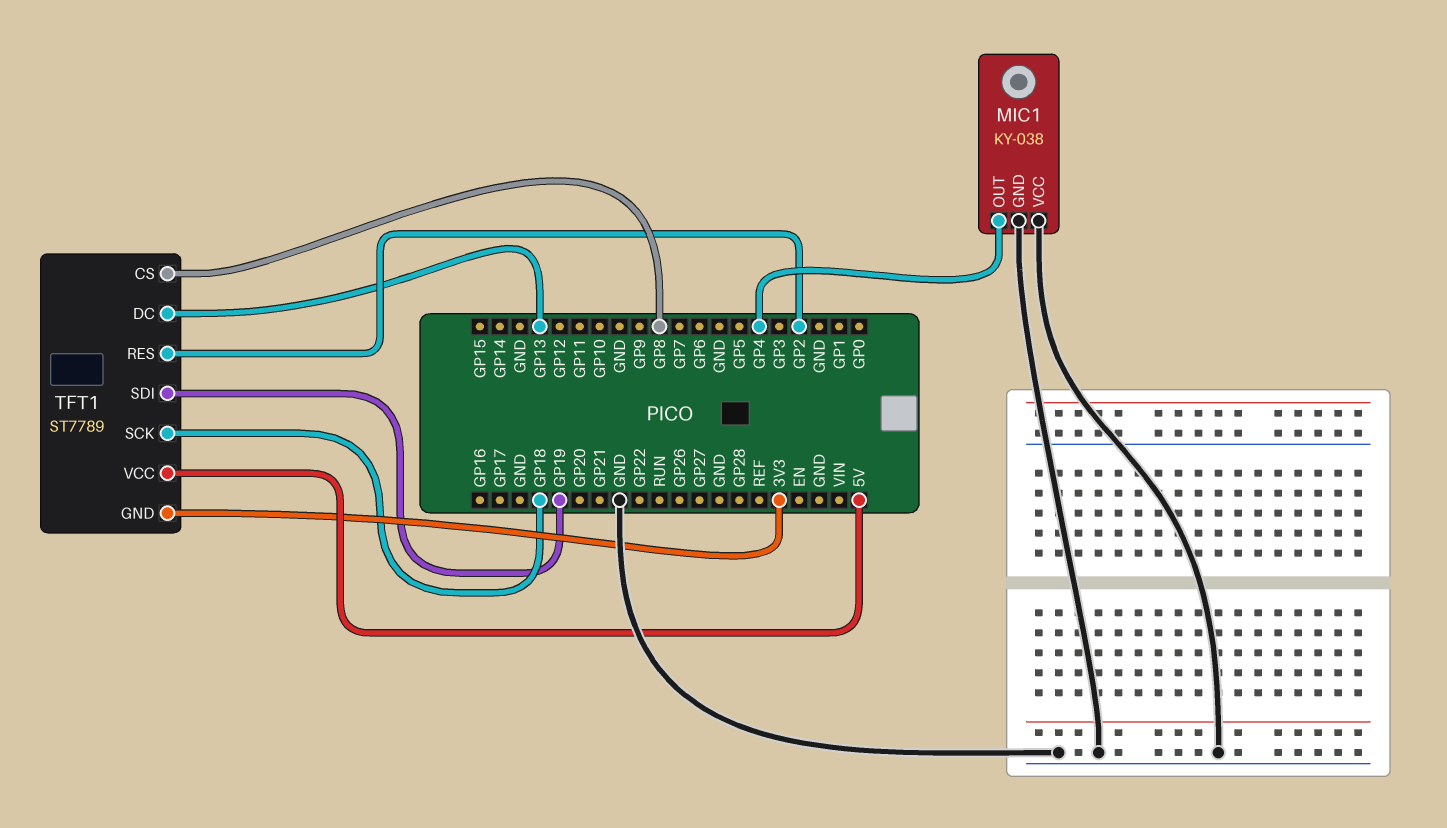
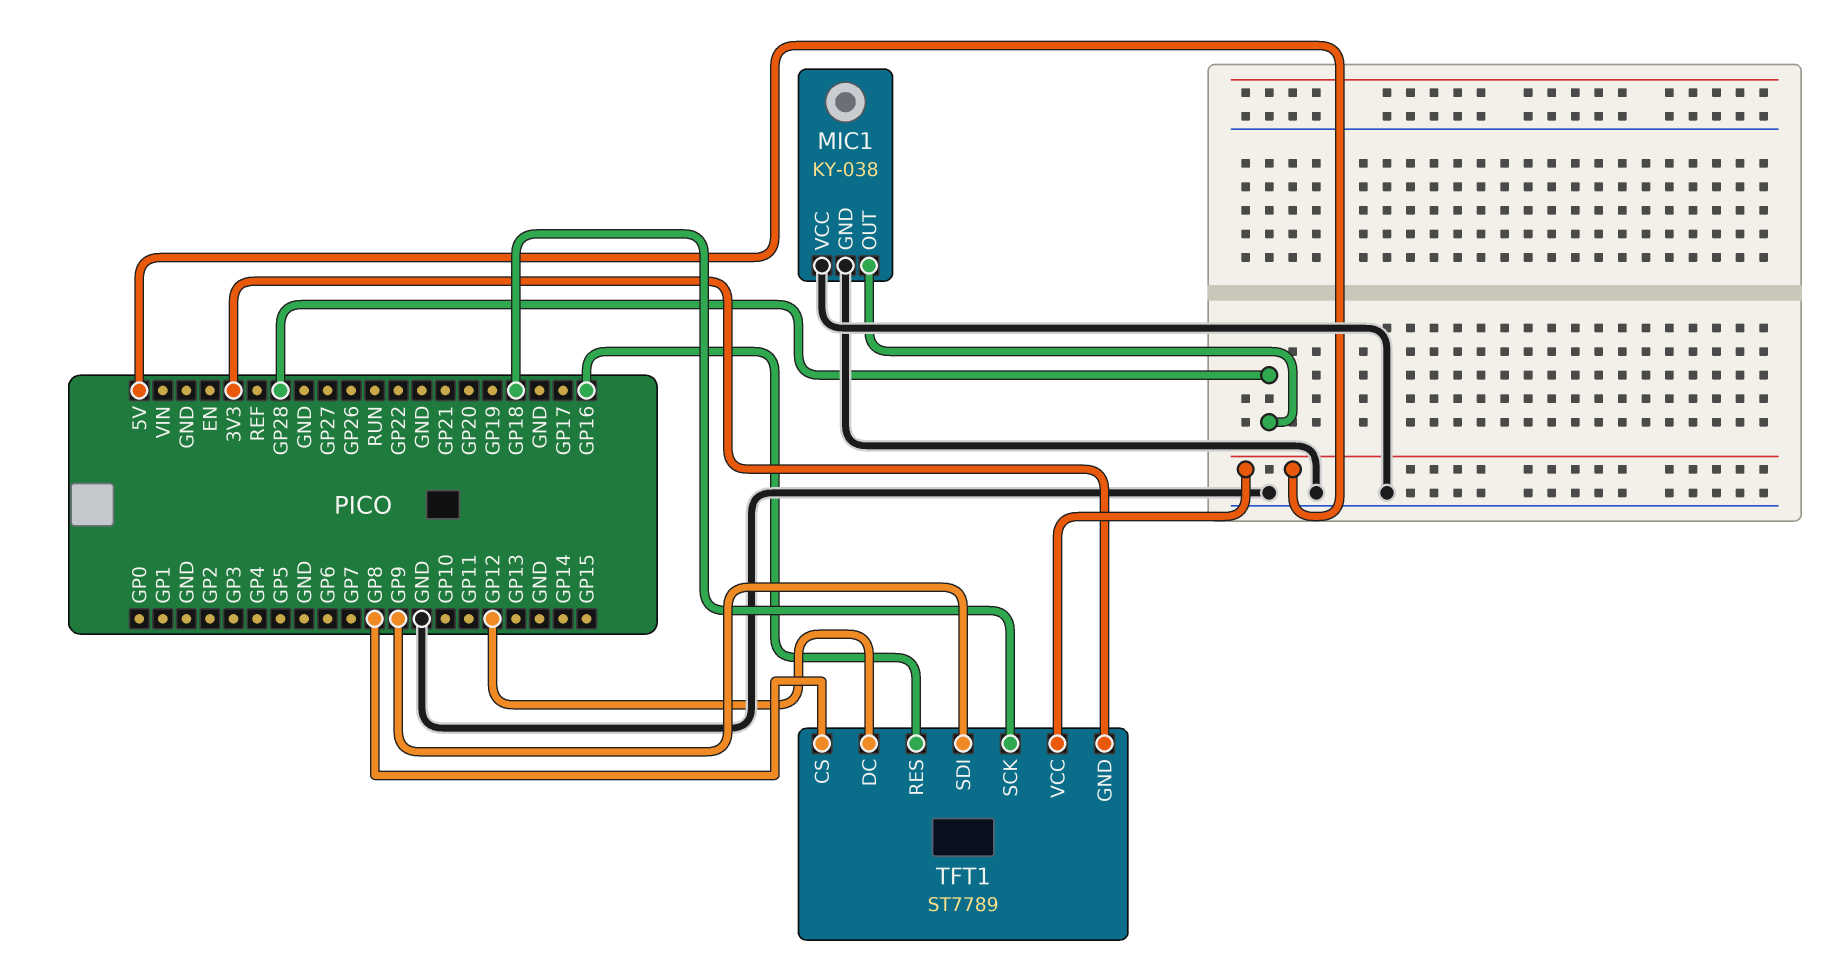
MIC1 pin OUT: GP4 -> GP28
TFT1 pin DC: GP13 -> GP12
TFT1 pin RES: GP2 -> GP16
TFT1 pin SDI: GP19 -> GP9

